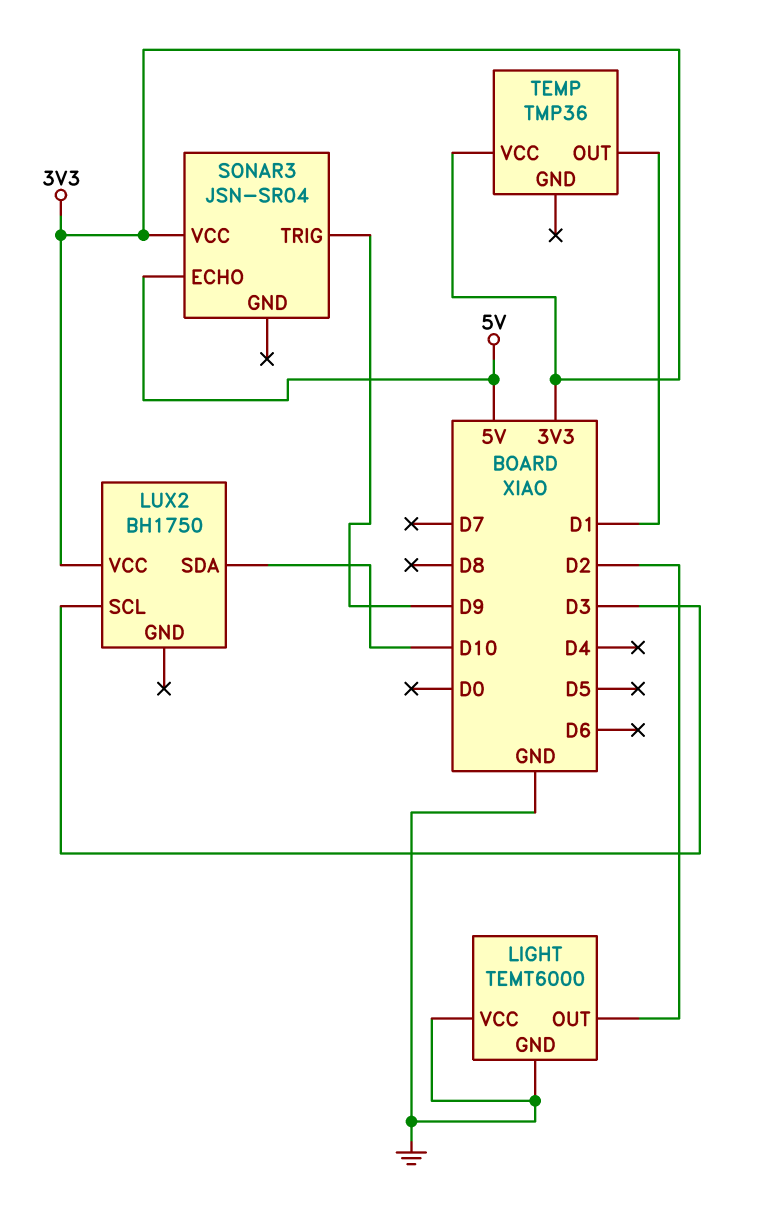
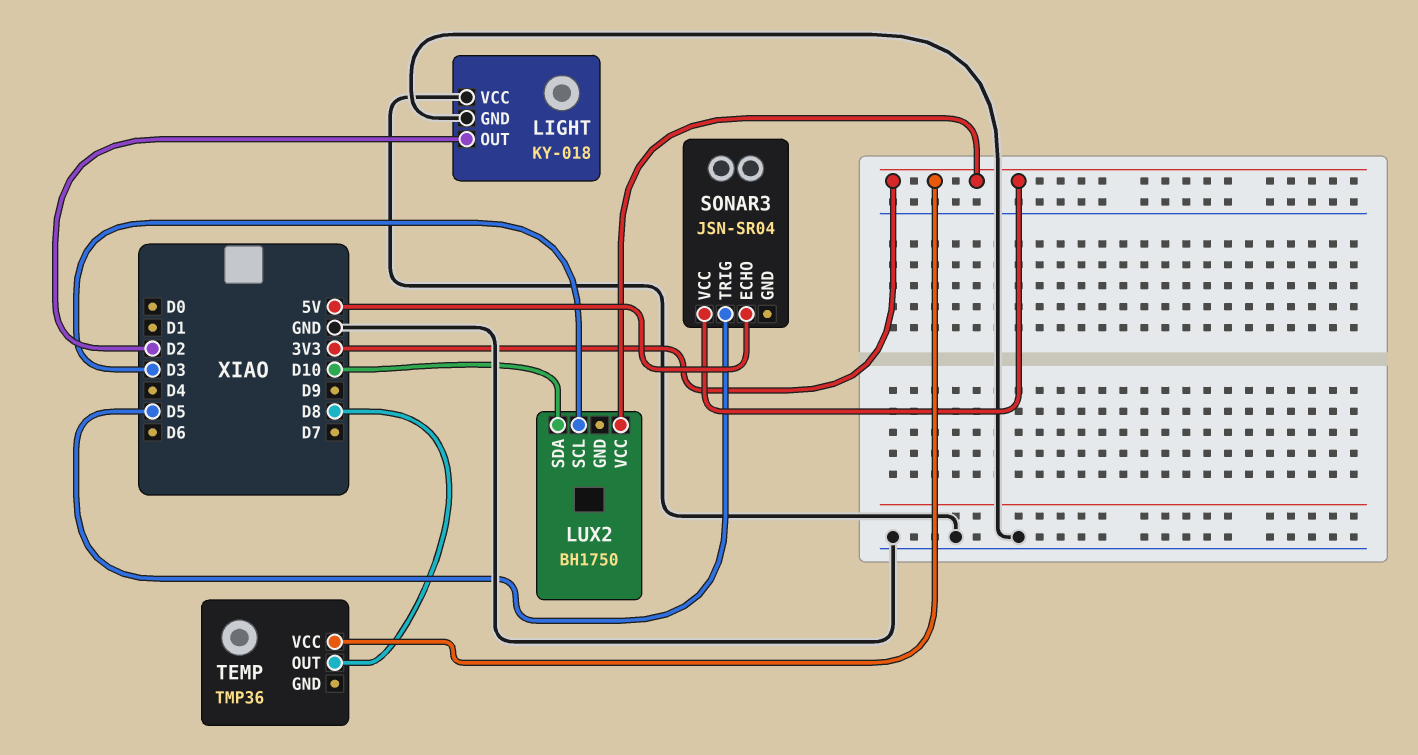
LIGHT: TEMT6000 -> KY-018
SONAR3 pin TRIG: D9 -> D5
TEMP pin OUT: D1 -> D8

